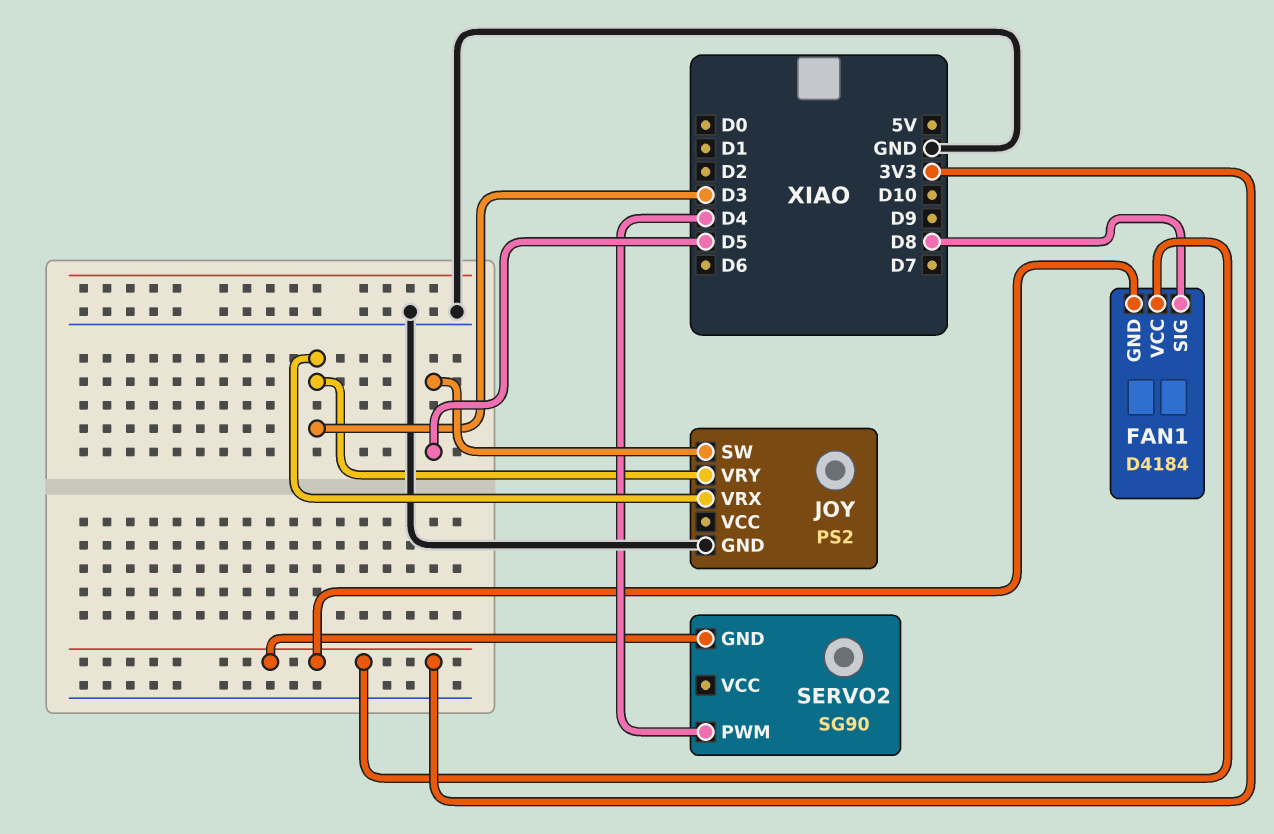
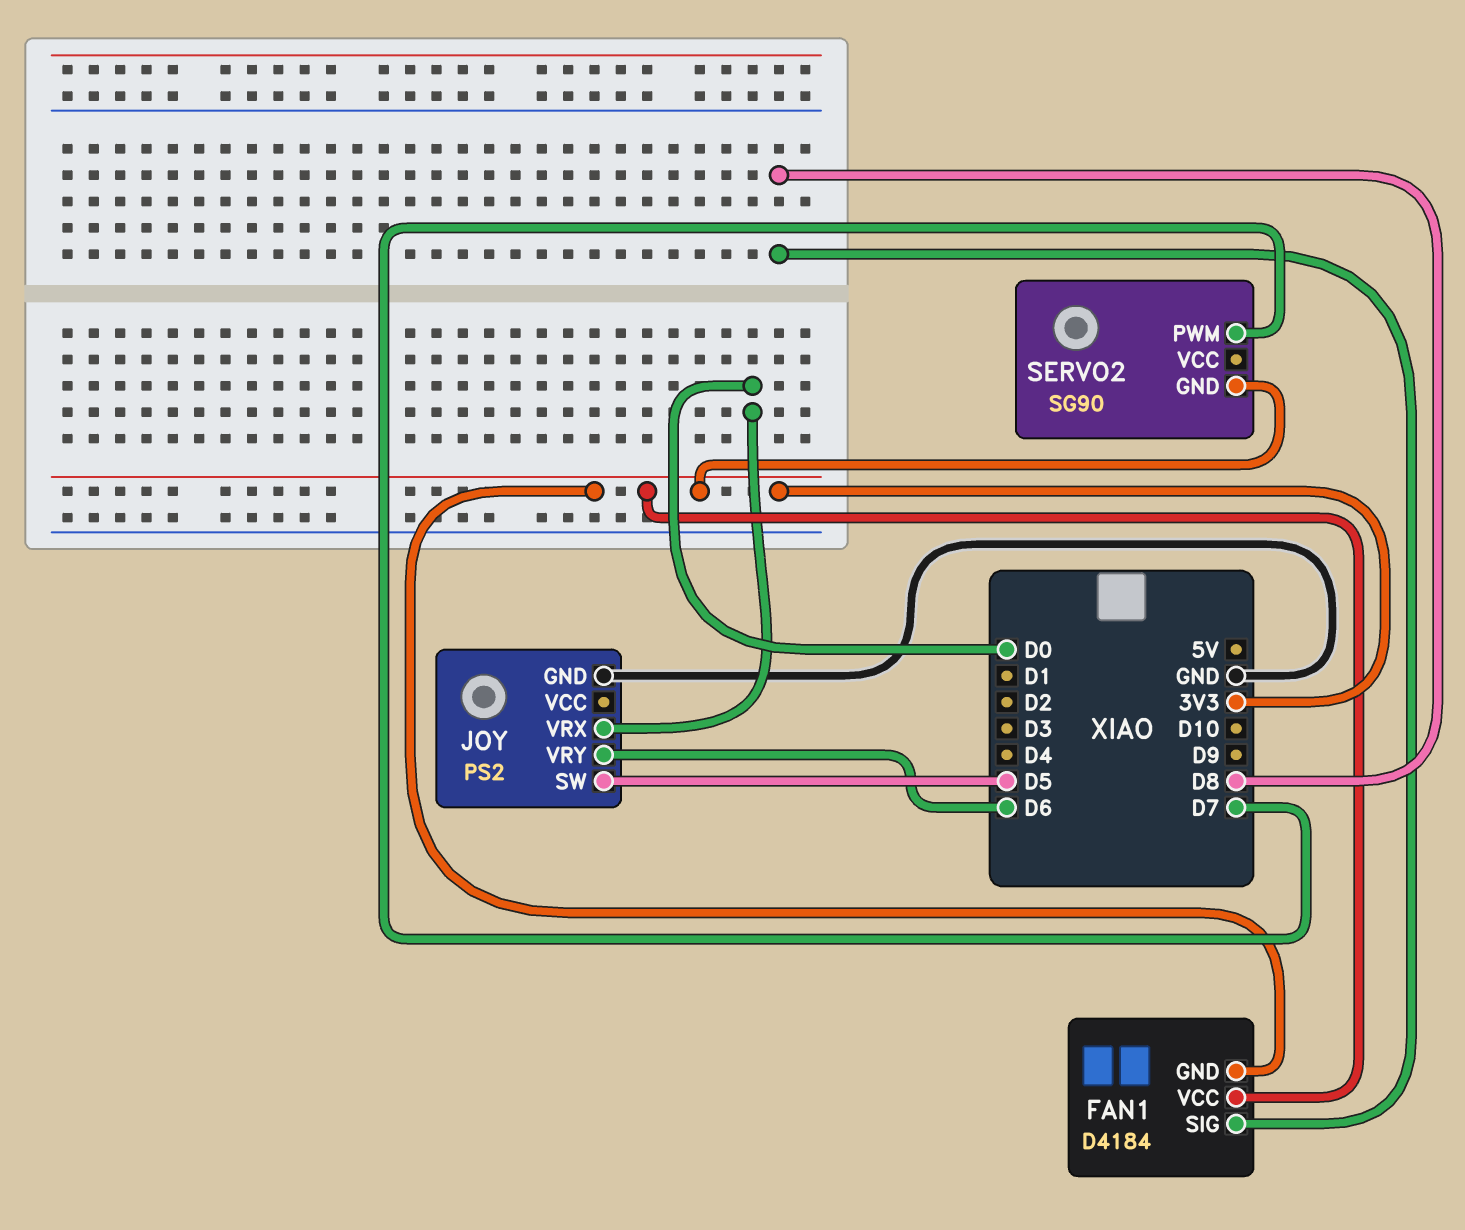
JOY pin VRX: D3 -> D0
JOY pin VRY: D3 -> D6
SERVO2 pin PWM: D4 -> D7

